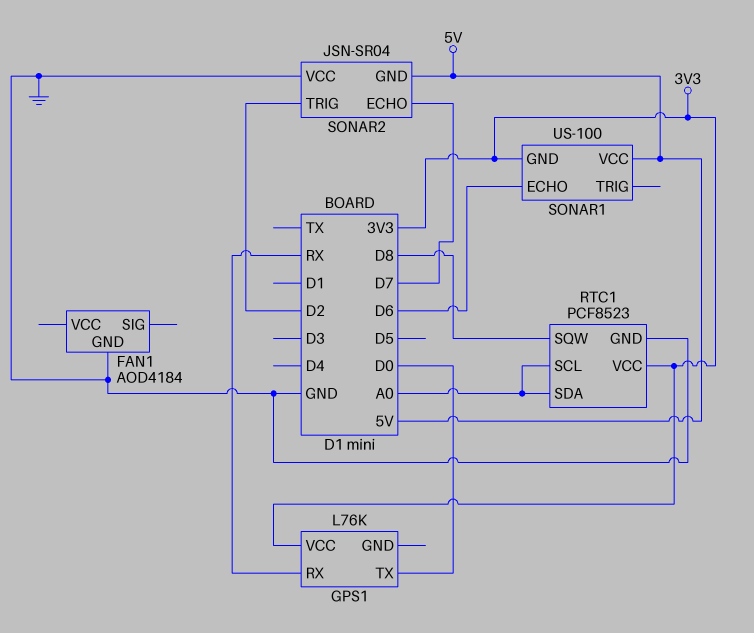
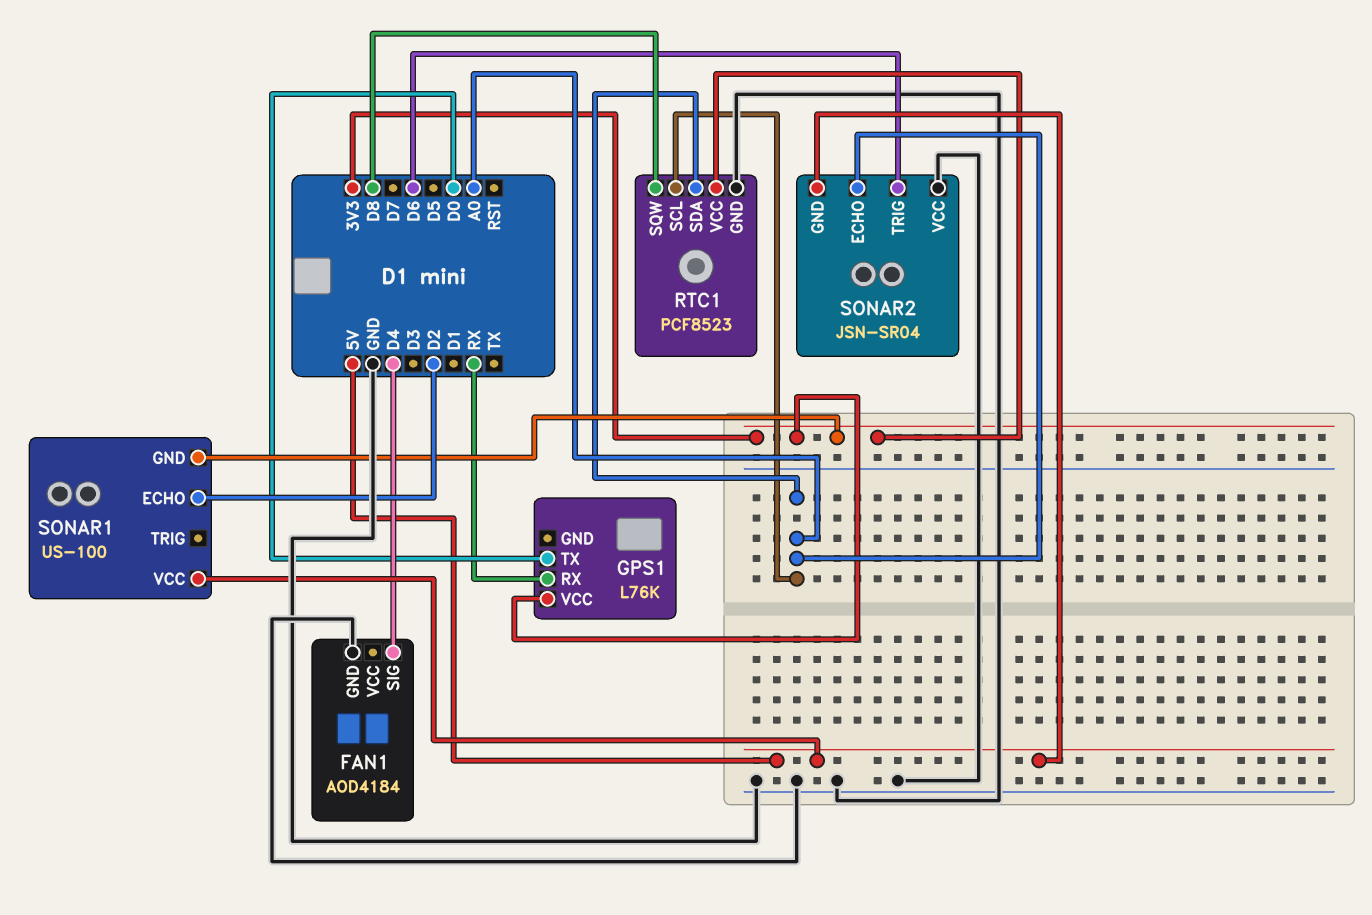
FAN1 pin SIG: none -> D4
SONAR1 pin ECHO: D6 -> D2
SONAR2 pin ECHO: D7 -> A0
SONAR2 pin TRIG: D2 -> D6

